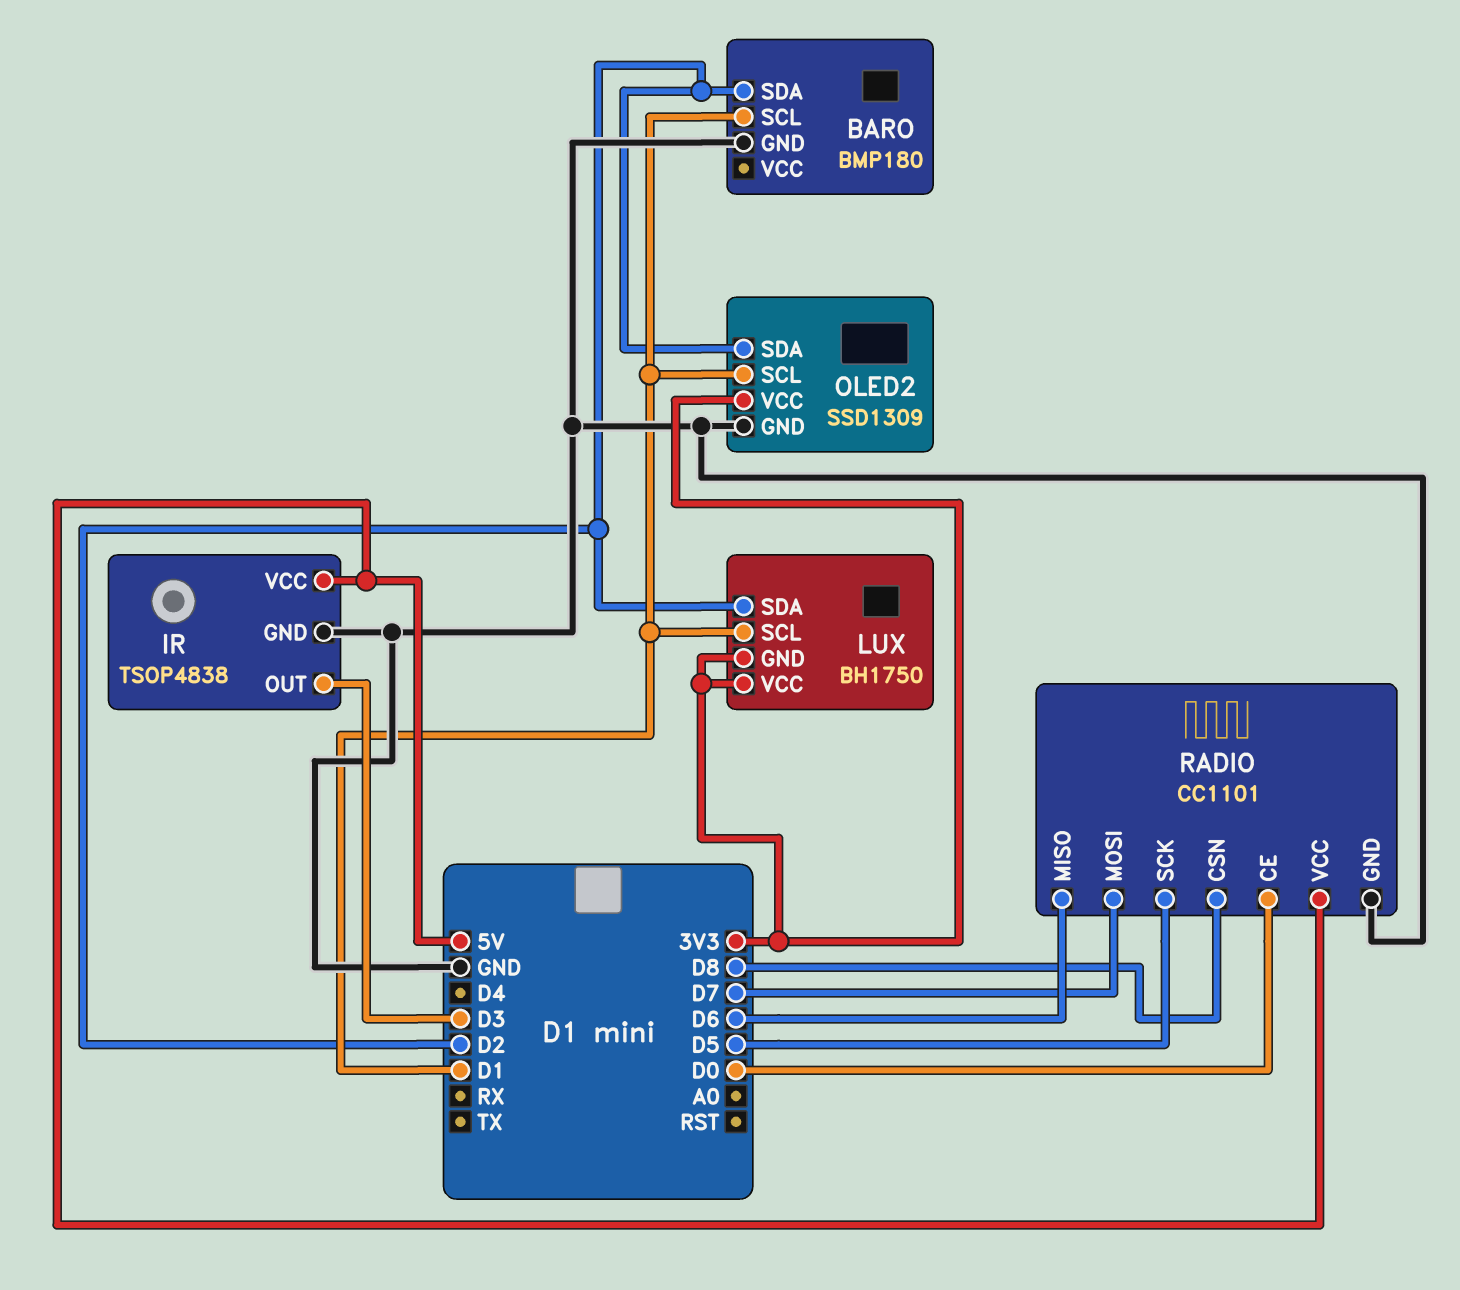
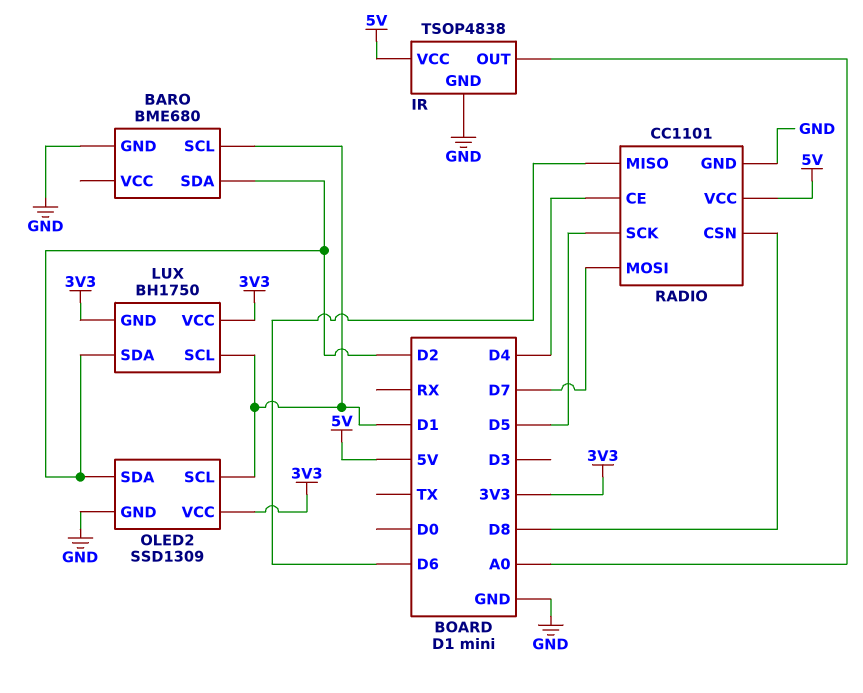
BARO: BMP180 -> BME680
IR pin OUT: D3 -> A0
RADIO pin CE: D0 -> D4

